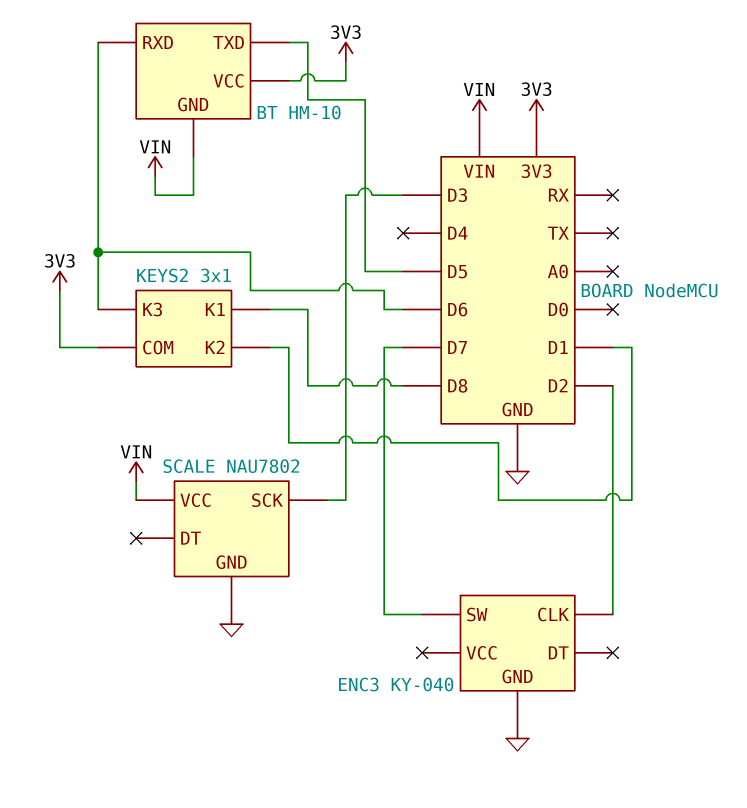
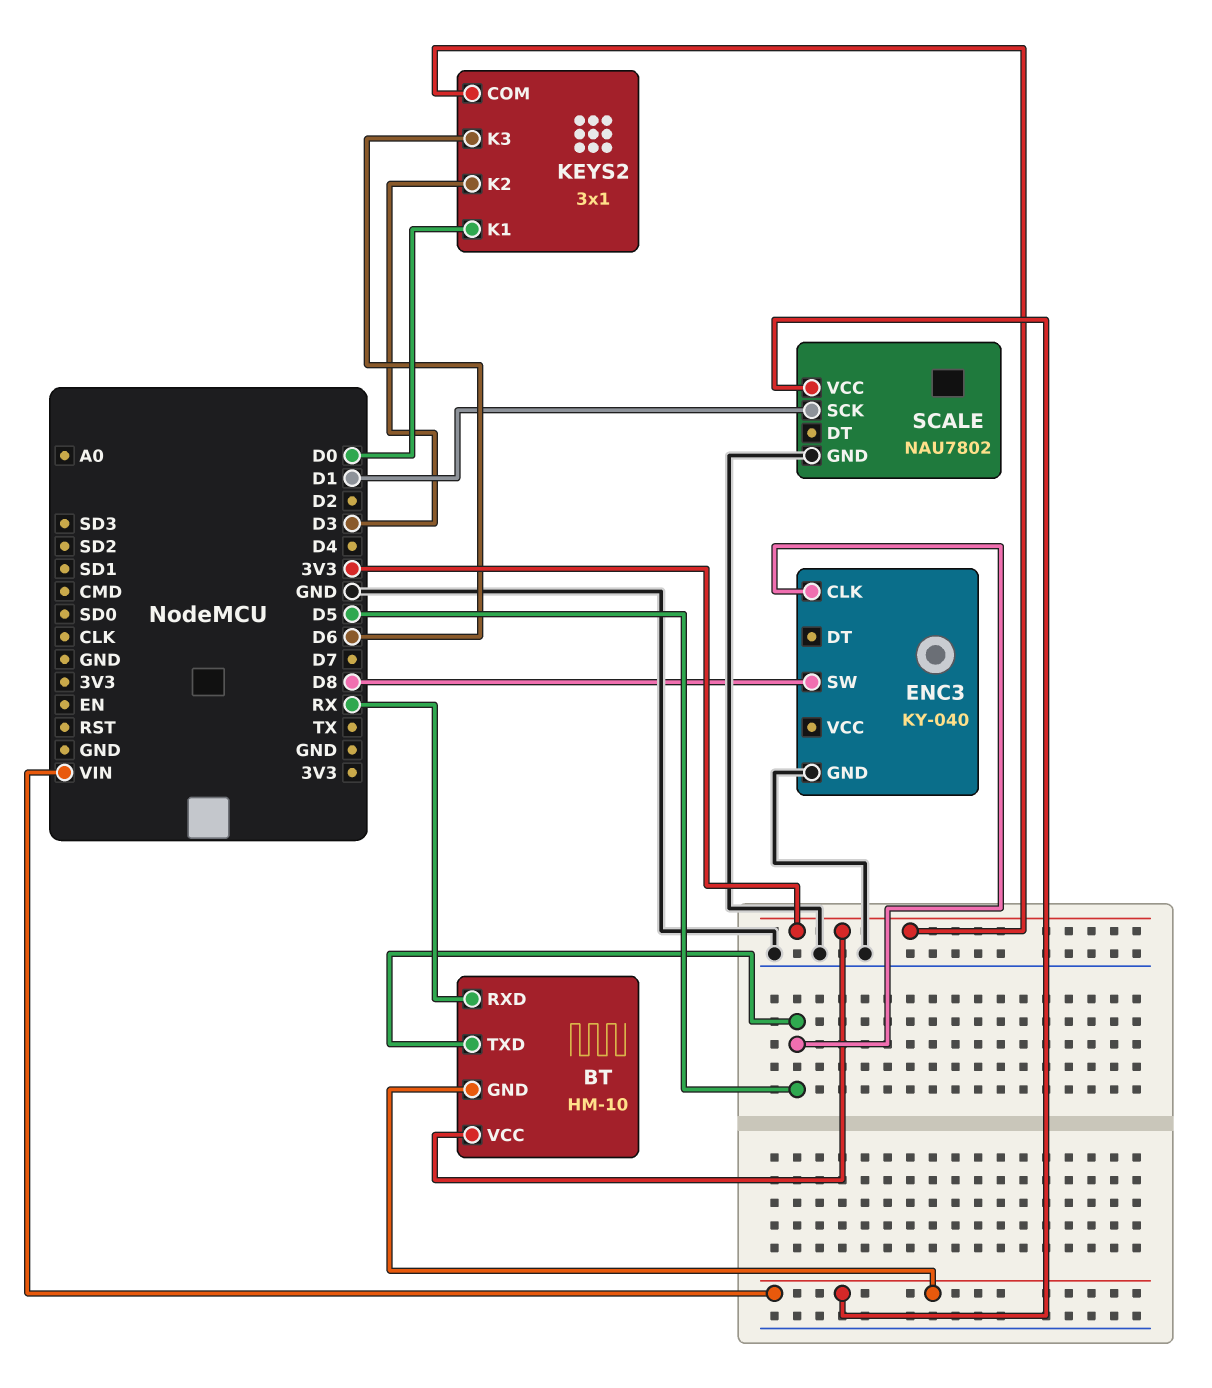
BT pin RXD: D6 -> RX
ENC3 pin CLK: D2 -> D5
ENC3 pin SW: D7 -> D8
KEYS2 pin K1: D8 -> D0
KEYS2 pin K2: D1 -> D3
SCALE pin SCK: D3 -> D1

